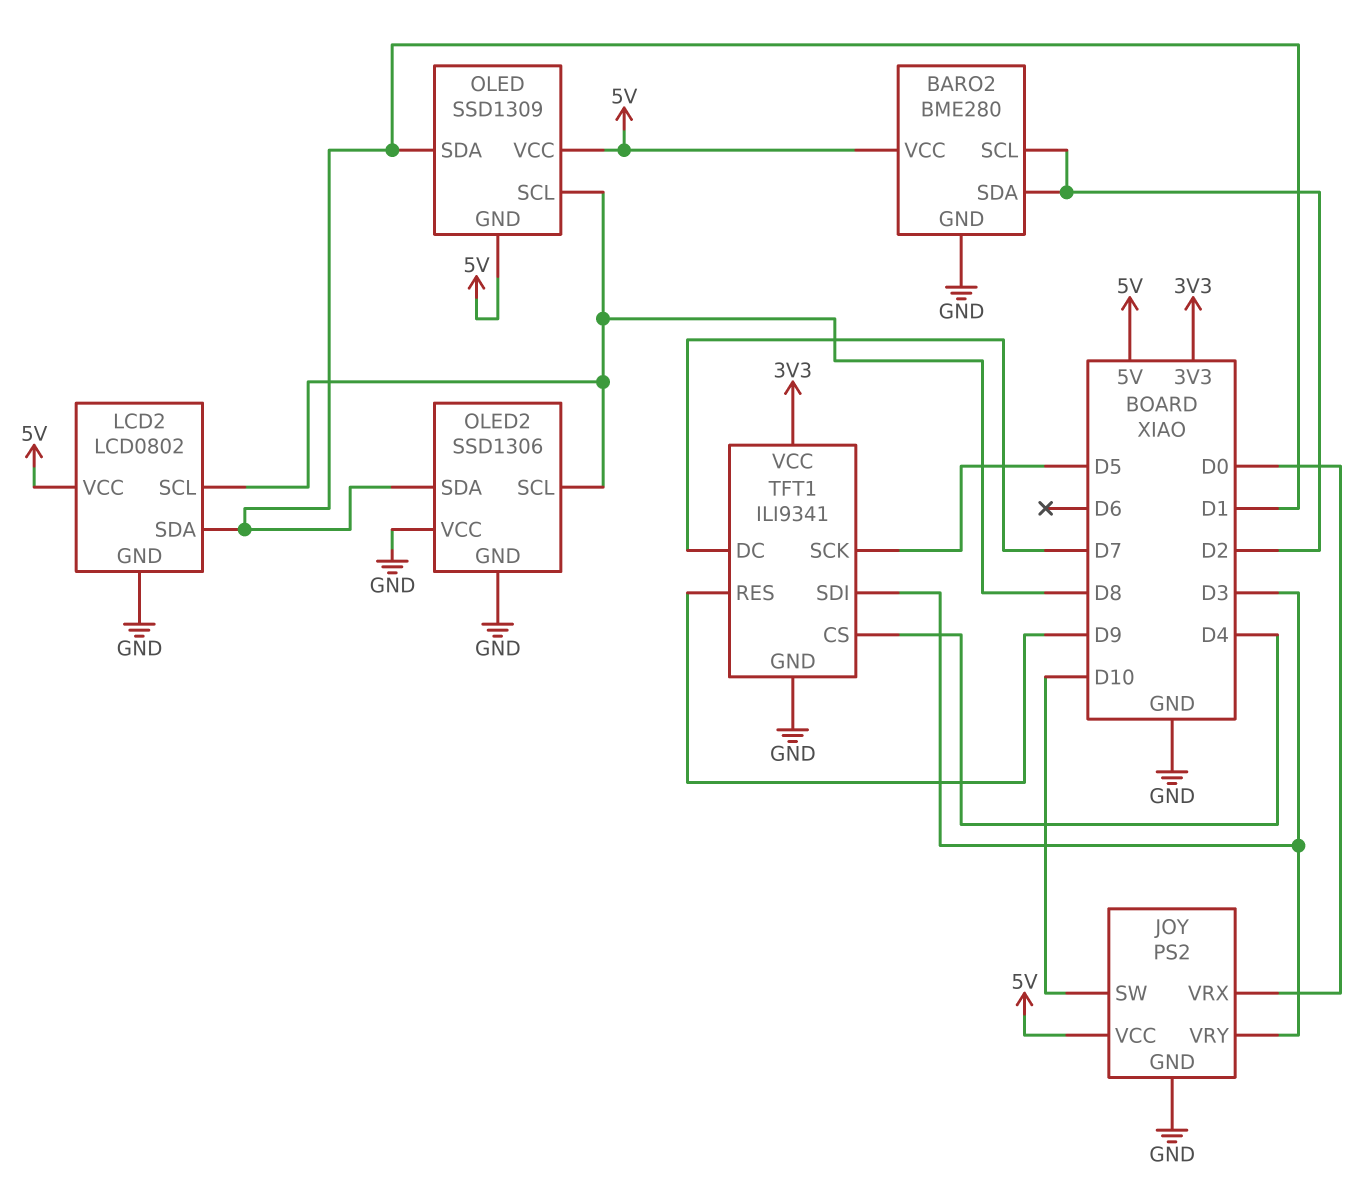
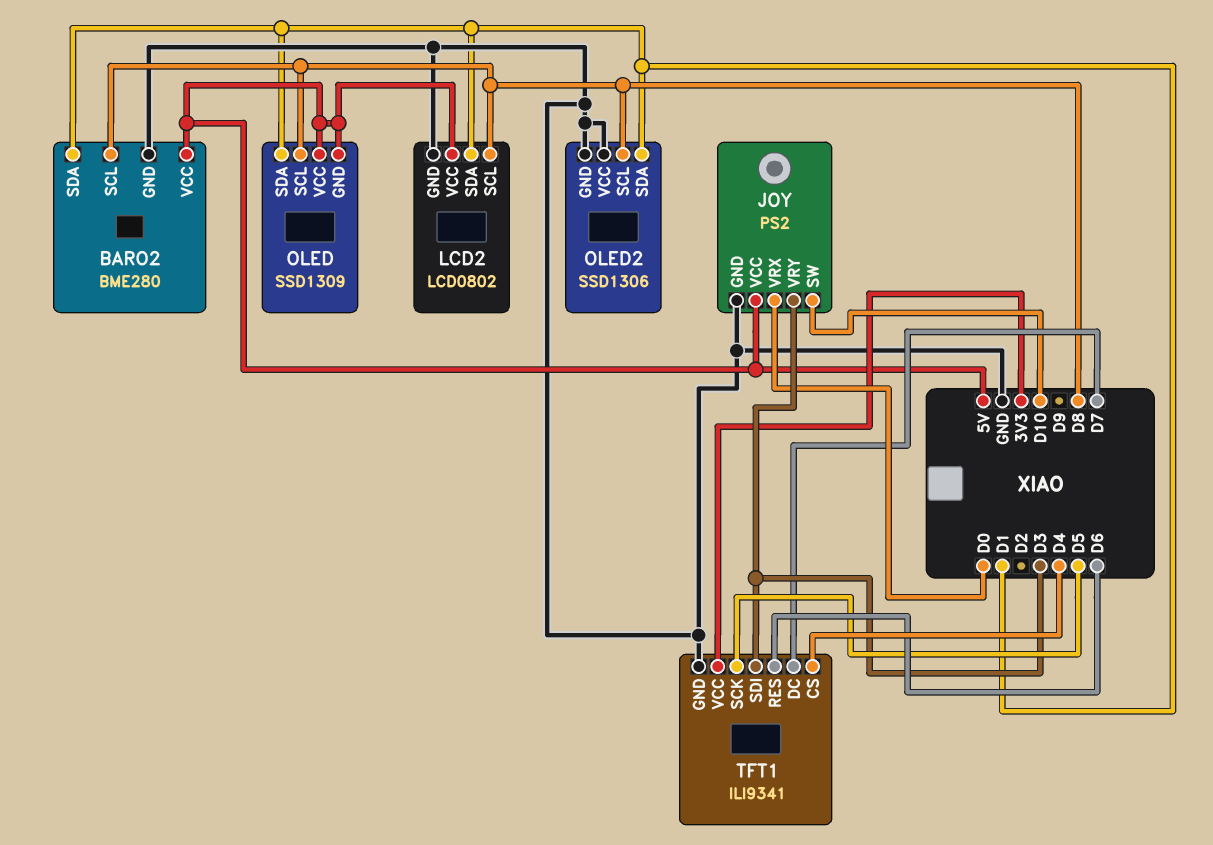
BARO2 pin SCL: D2 -> D8
BARO2 pin SDA: D2 -> D1
TFT1 pin RES: D9 -> D6

